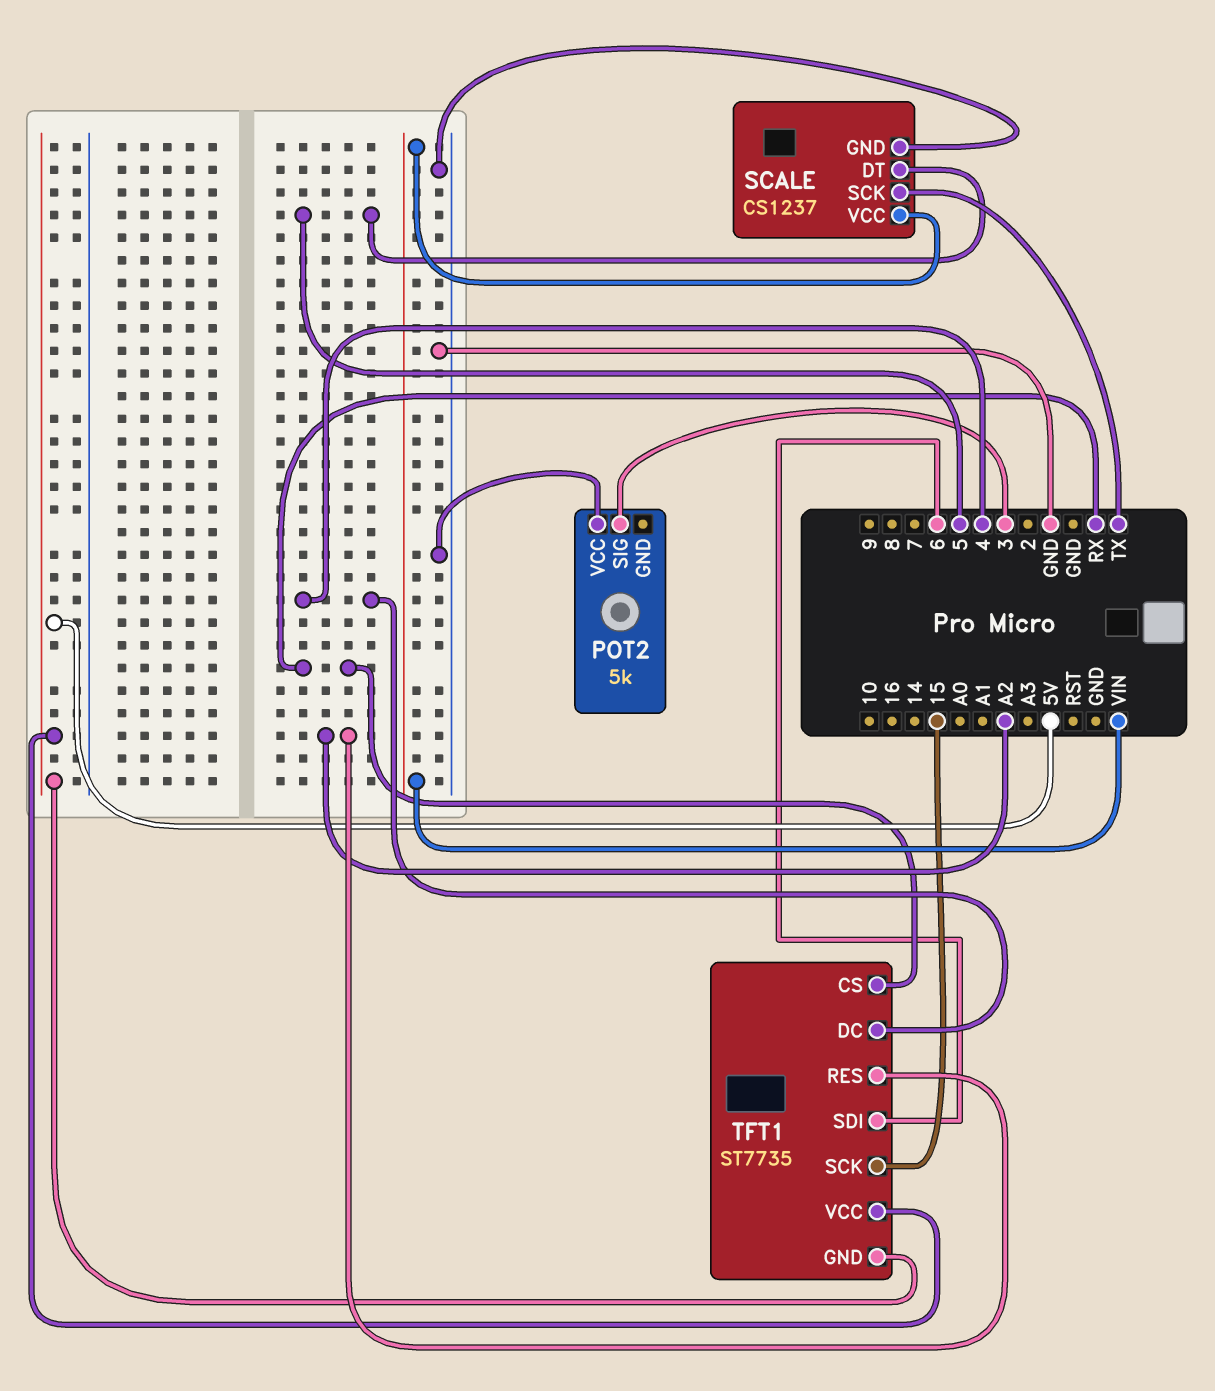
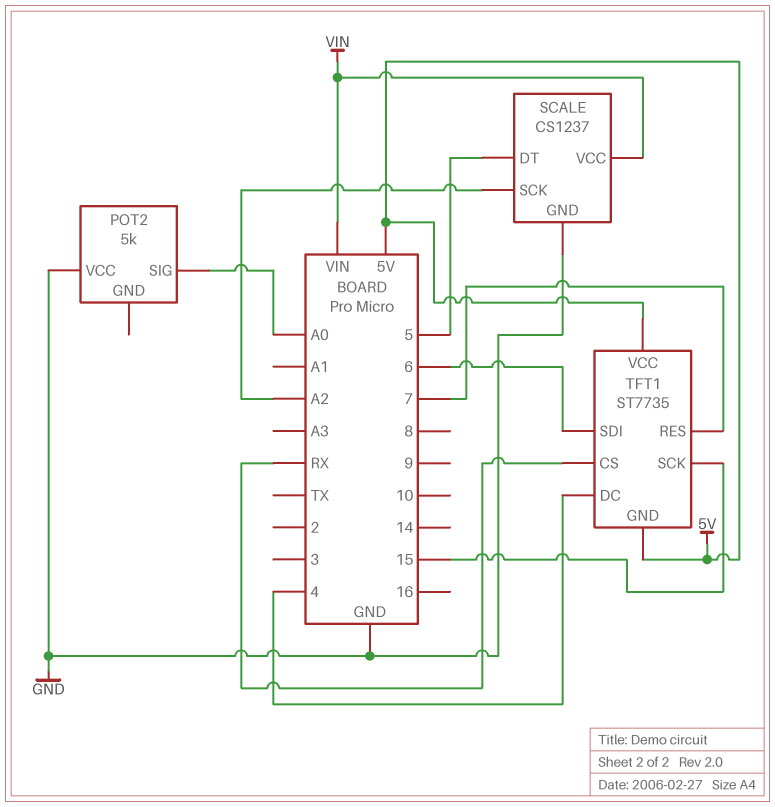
POT2 pin SIG: 3 -> A0
SCALE pin SCK: TX -> A2
TFT1 pin RES: A2 -> 7

